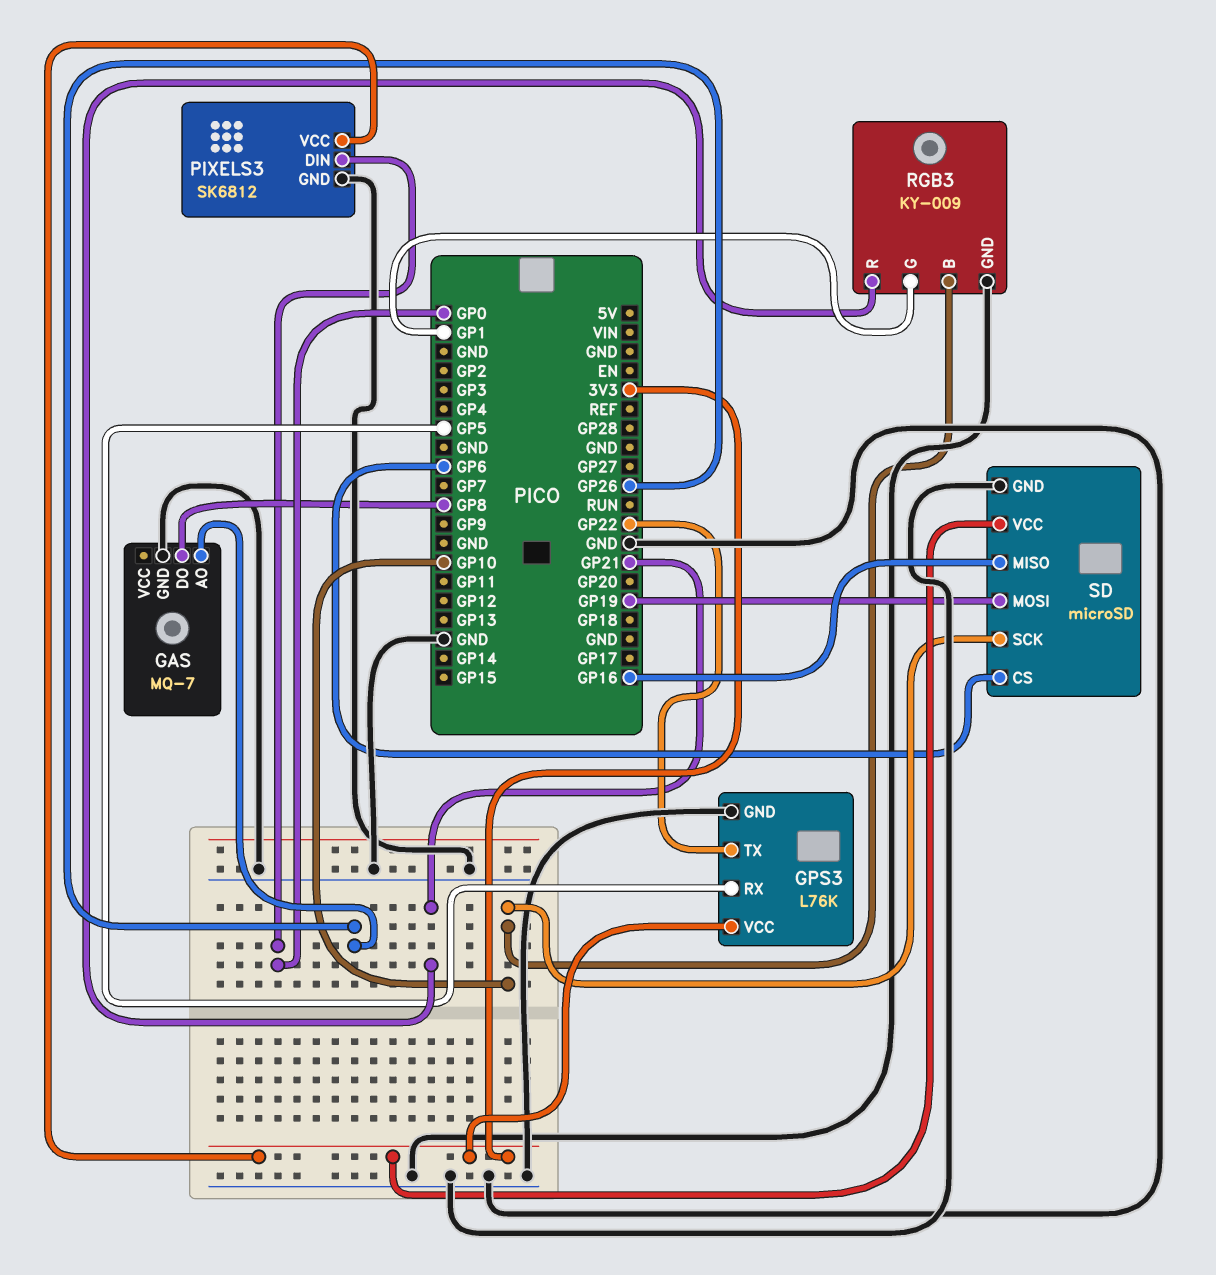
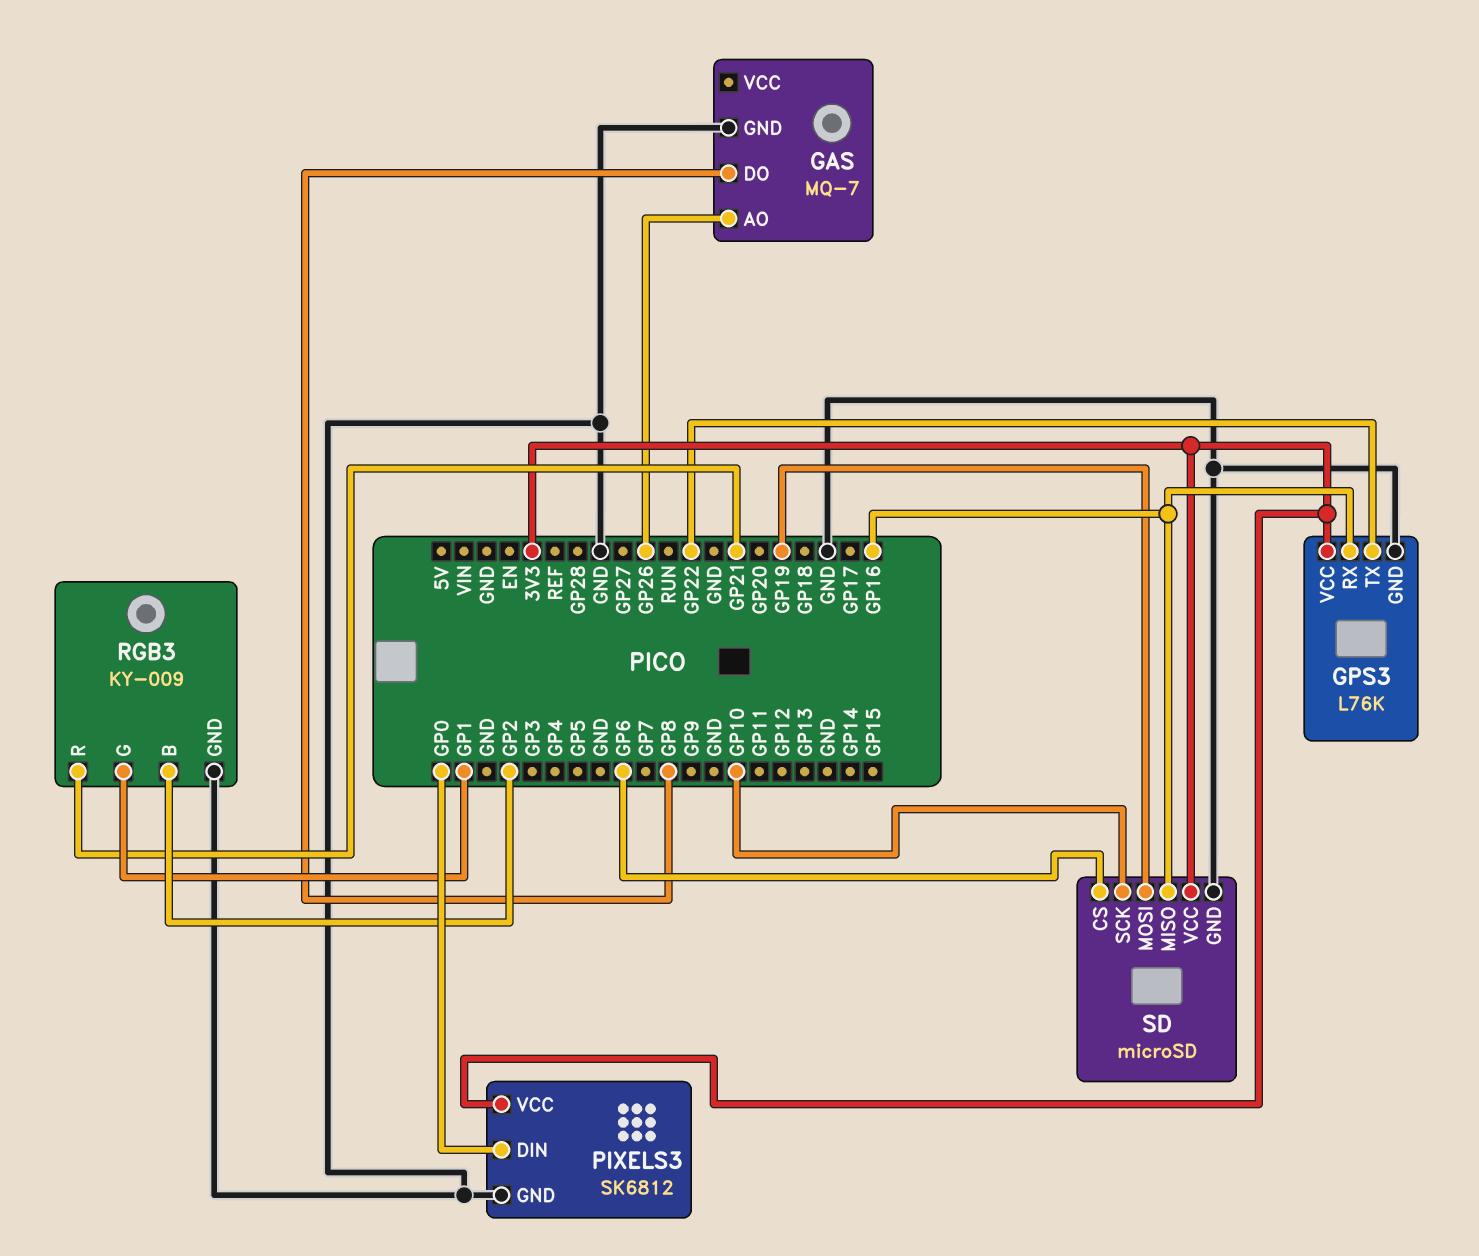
GPS3 pin RX: GP5 -> GP16
RGB3 pin B: GP10 -> GP2

